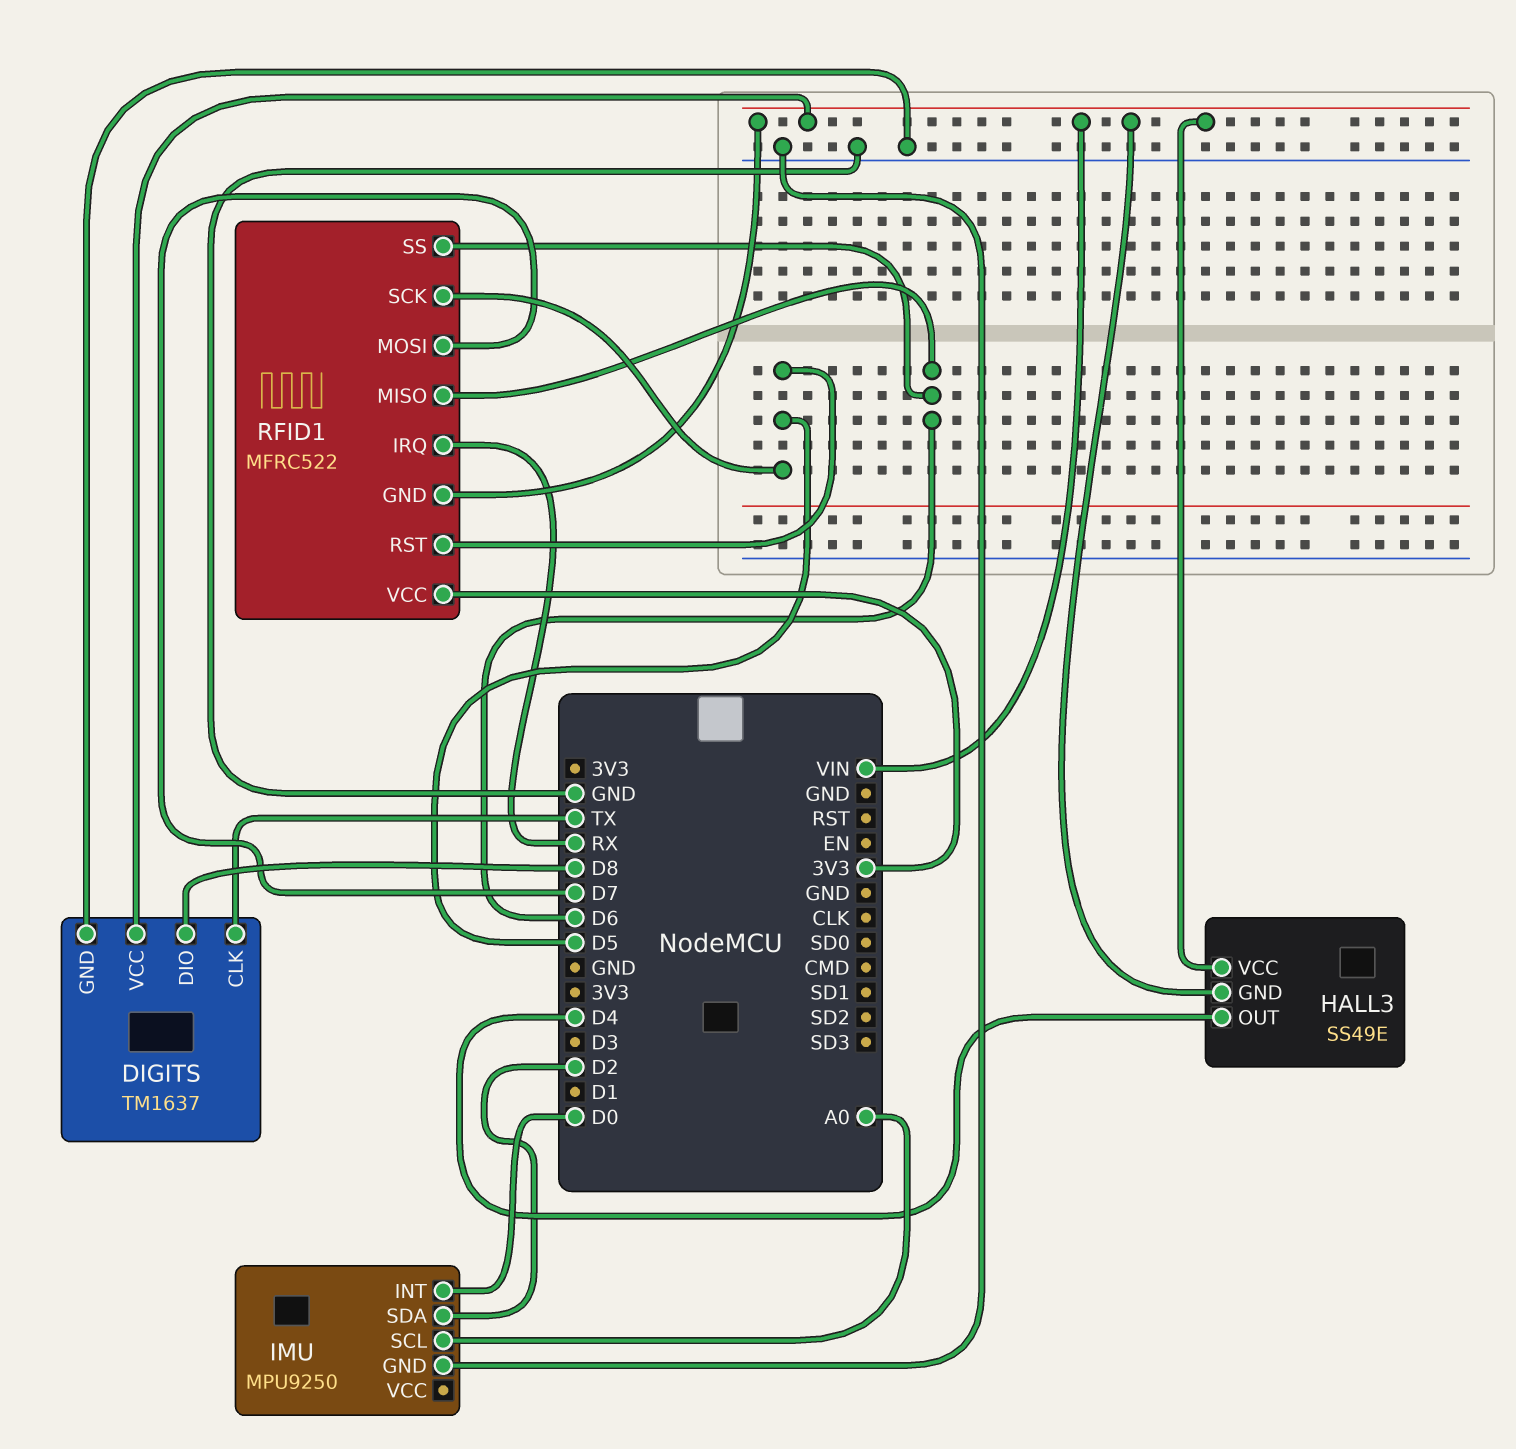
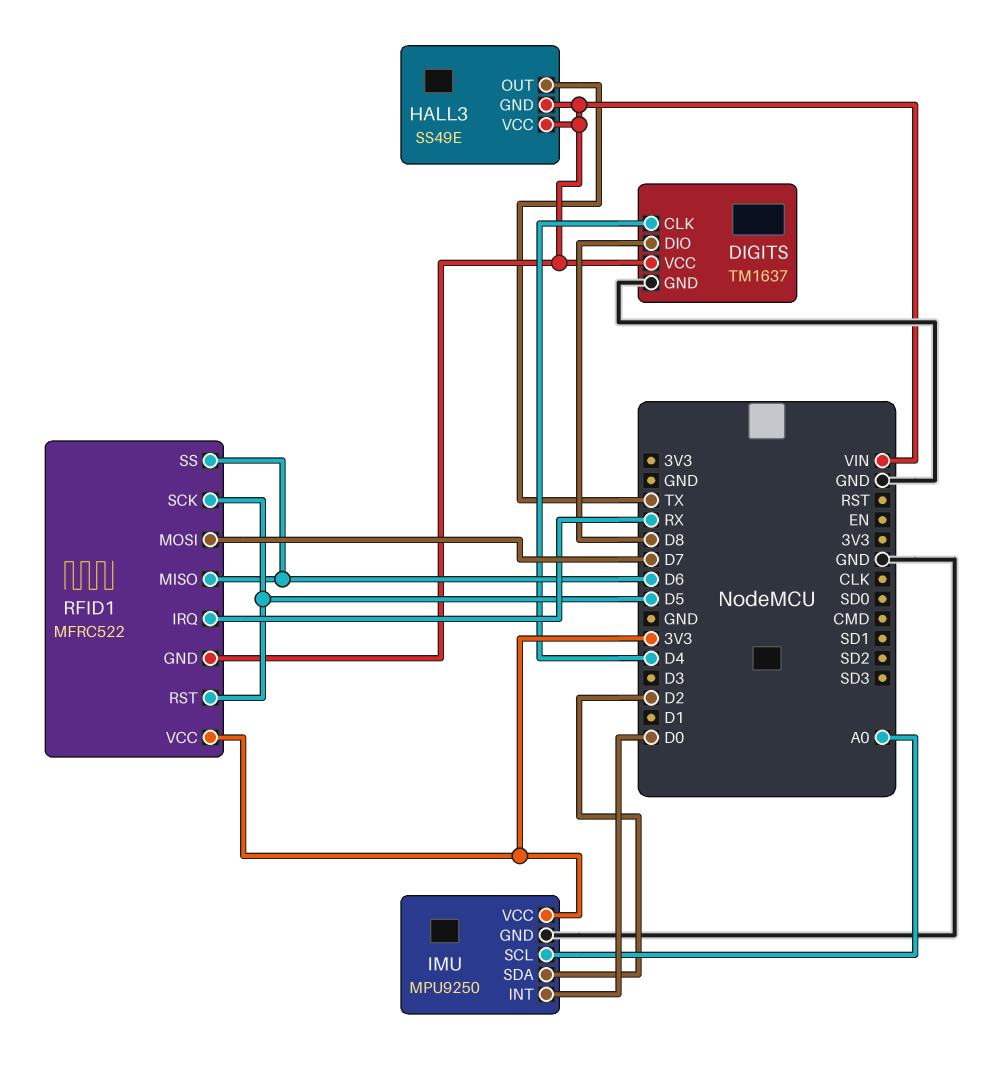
DIGITS pin CLK: TX -> D4
HALL3 pin OUT: D4 -> TX
IMU pin VCC: none -> 3V3

